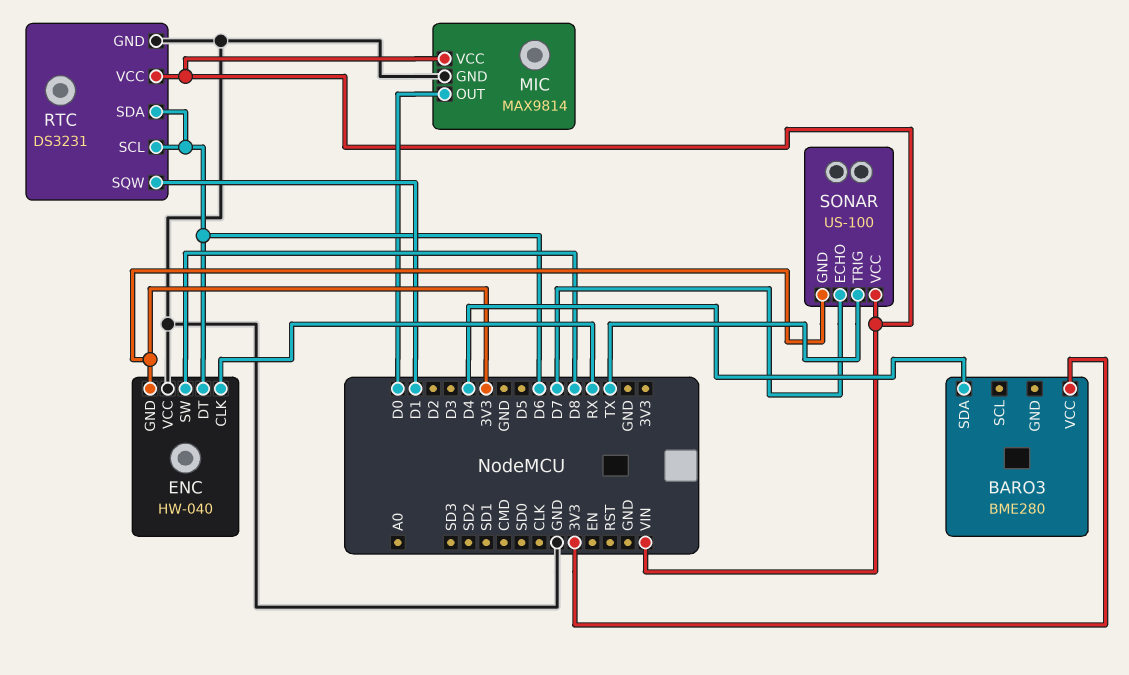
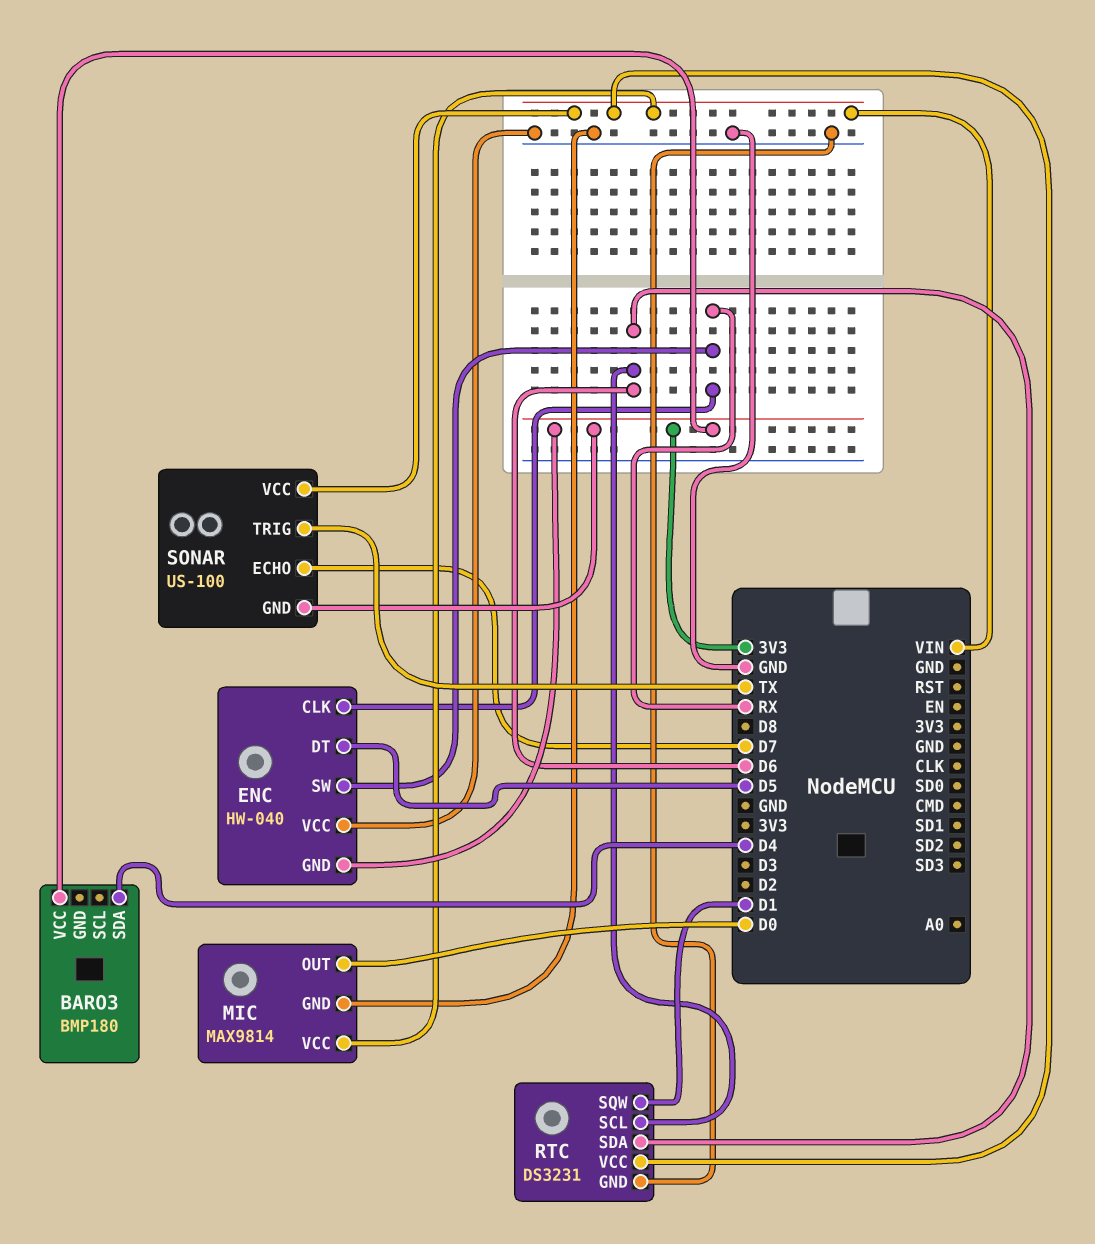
BARO3: BME280 -> BMP180
ENC pin DT: D6 -> D5
ENC pin SW: D8 -> RX

